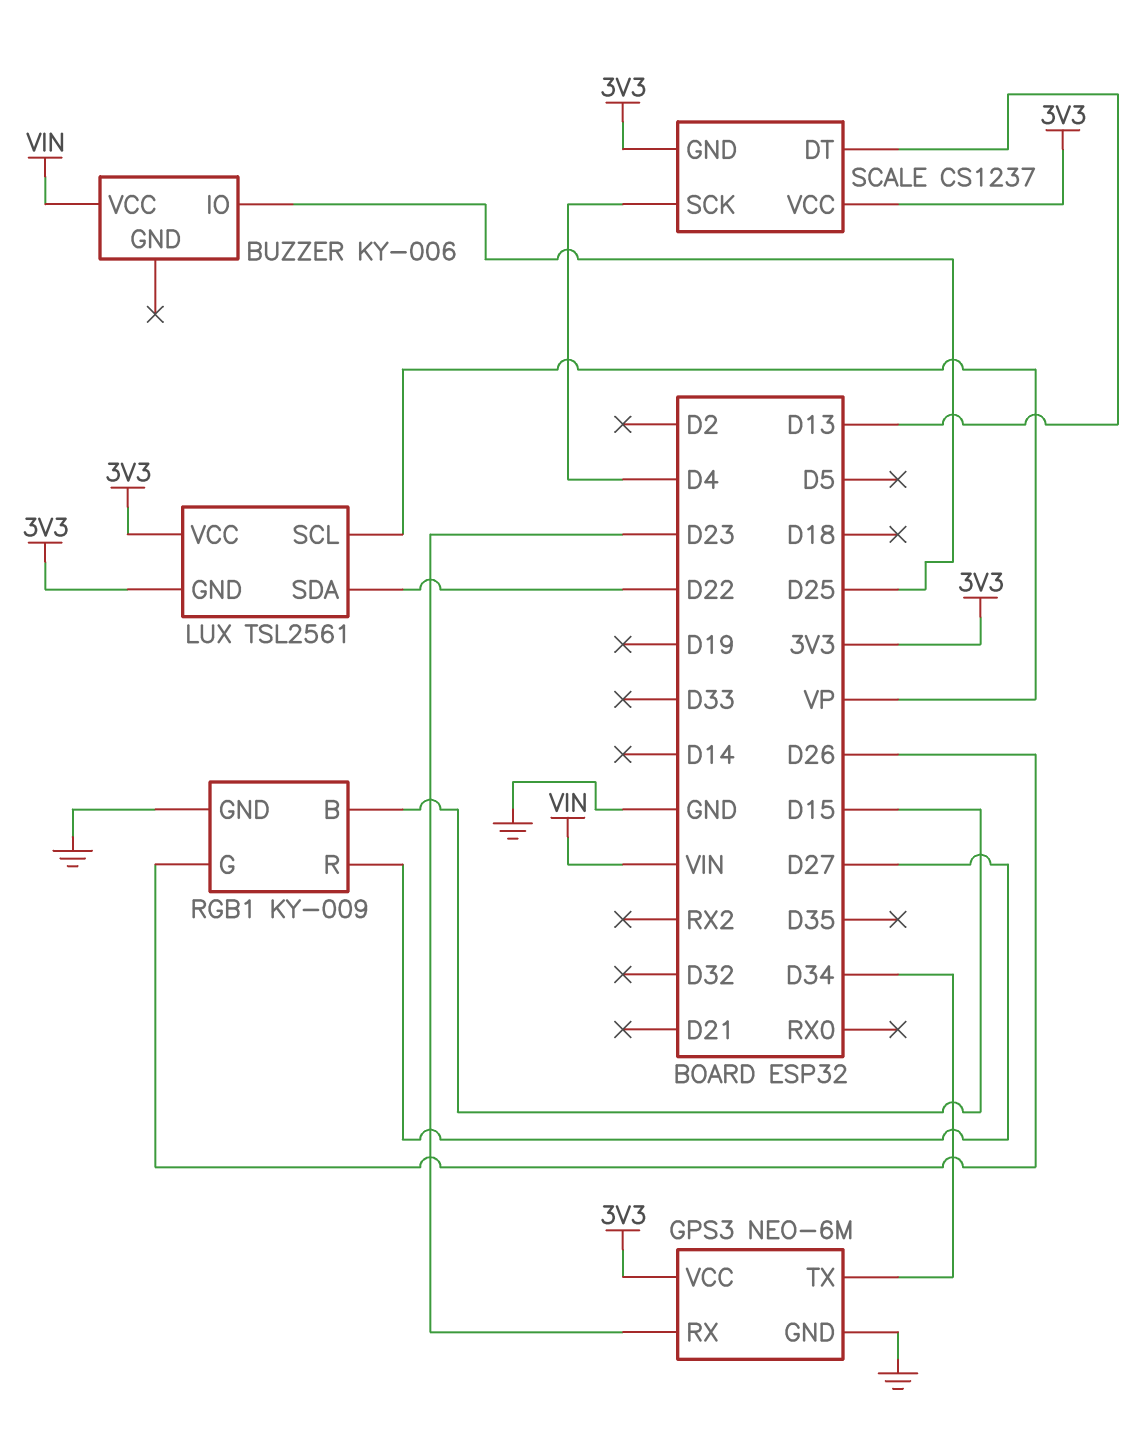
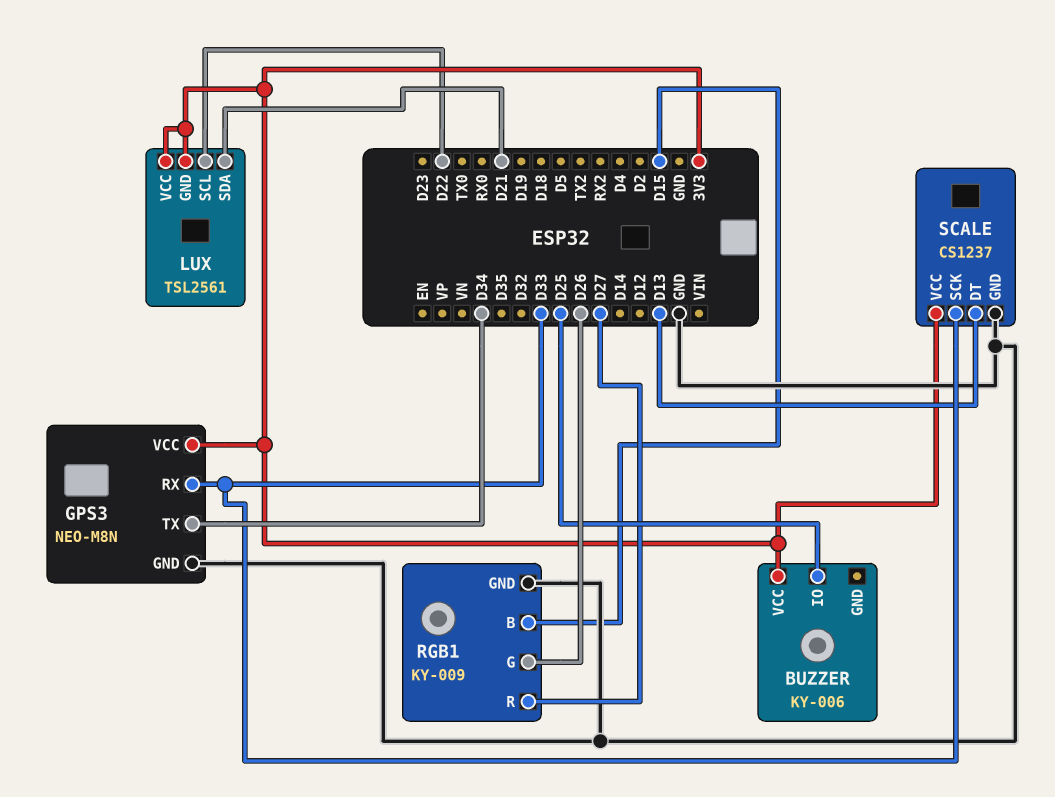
BUZZER pin VCC: VIN -> 3V3
GPS3: NEO-6M -> NEO-M8N
GPS3 pin RX: D23 -> D33
LUX pin SCL: VP -> D22
LUX pin SDA: D22 -> D21
SCALE pin GND: 3V3 -> GND
SCALE pin SCK: D4 -> D33

